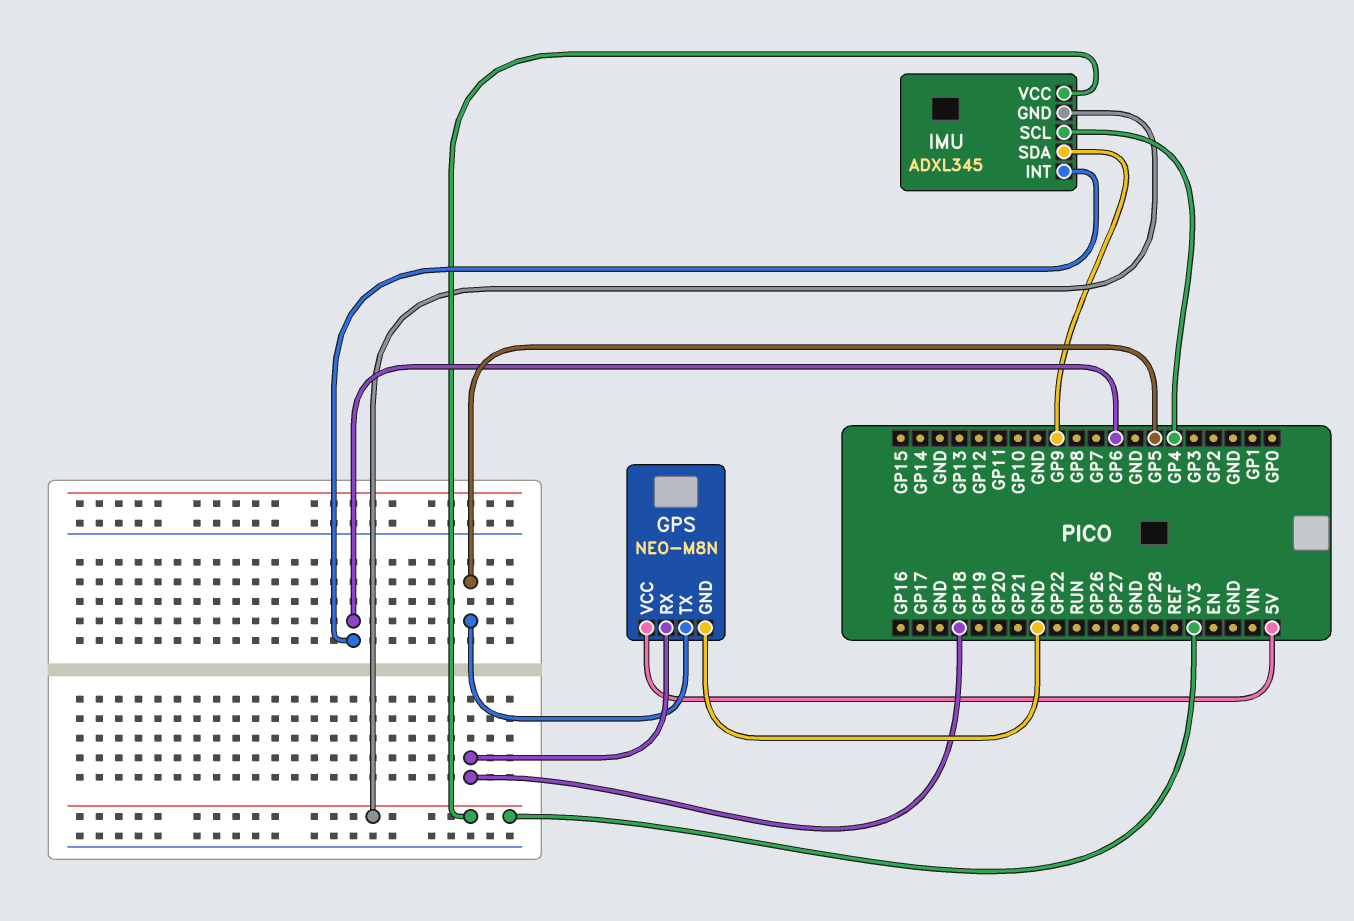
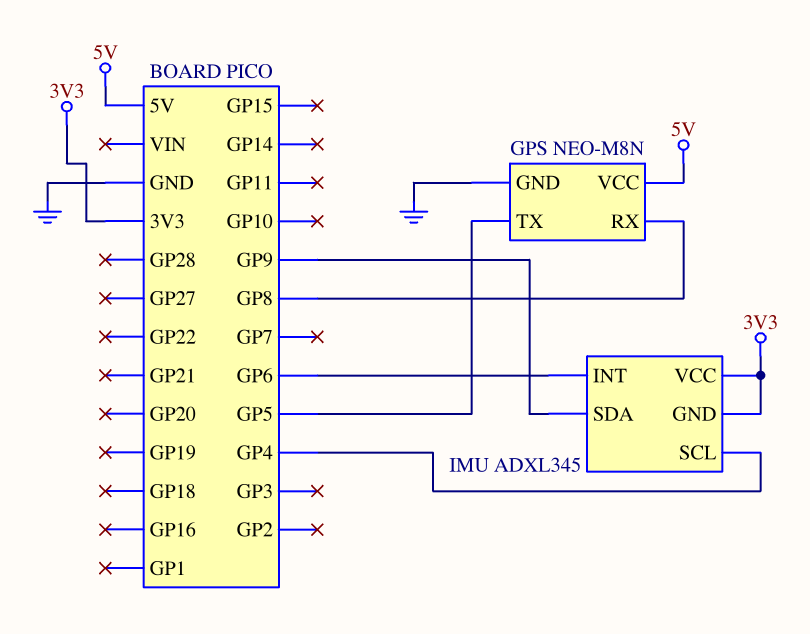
GPS pin RX: GP18 -> GP8

